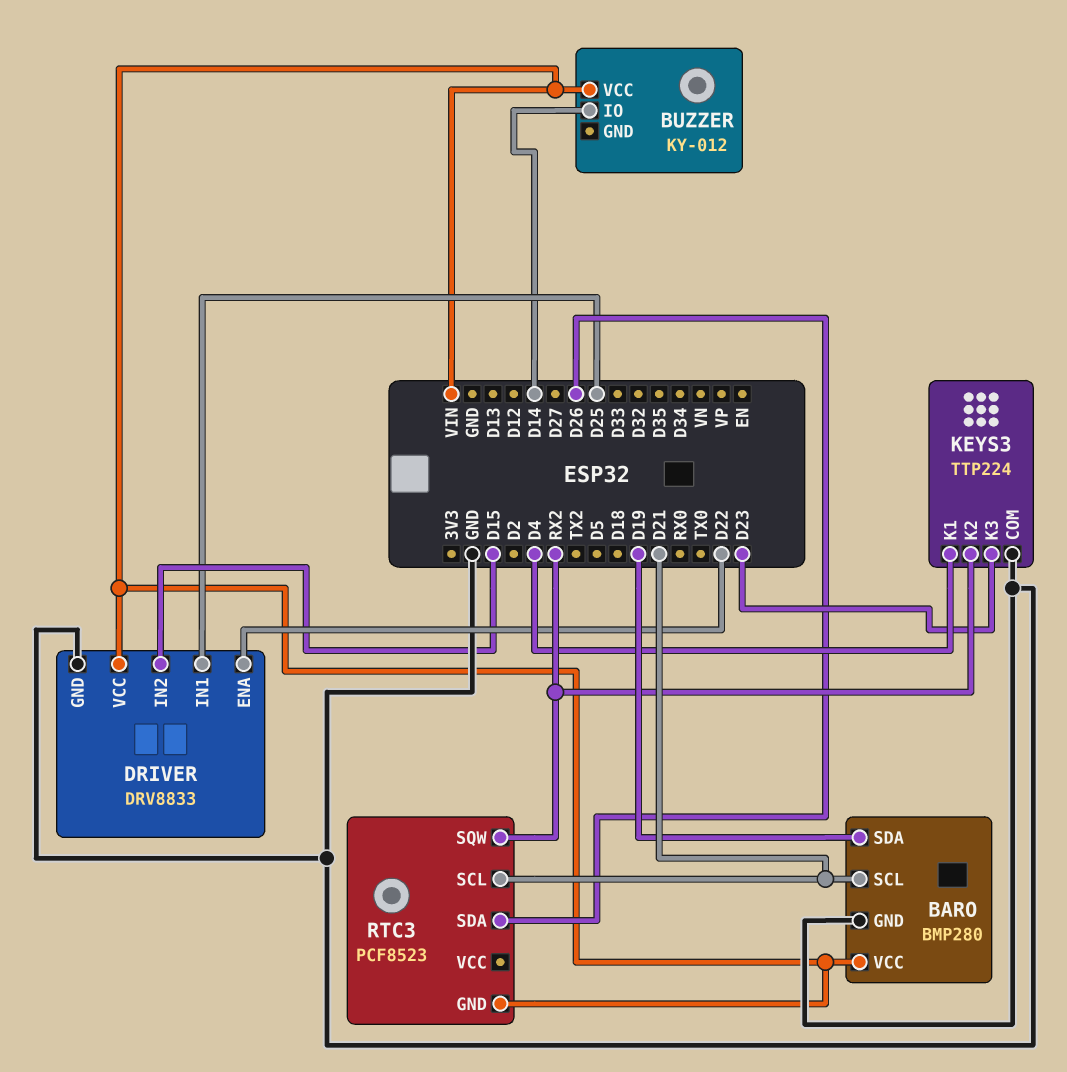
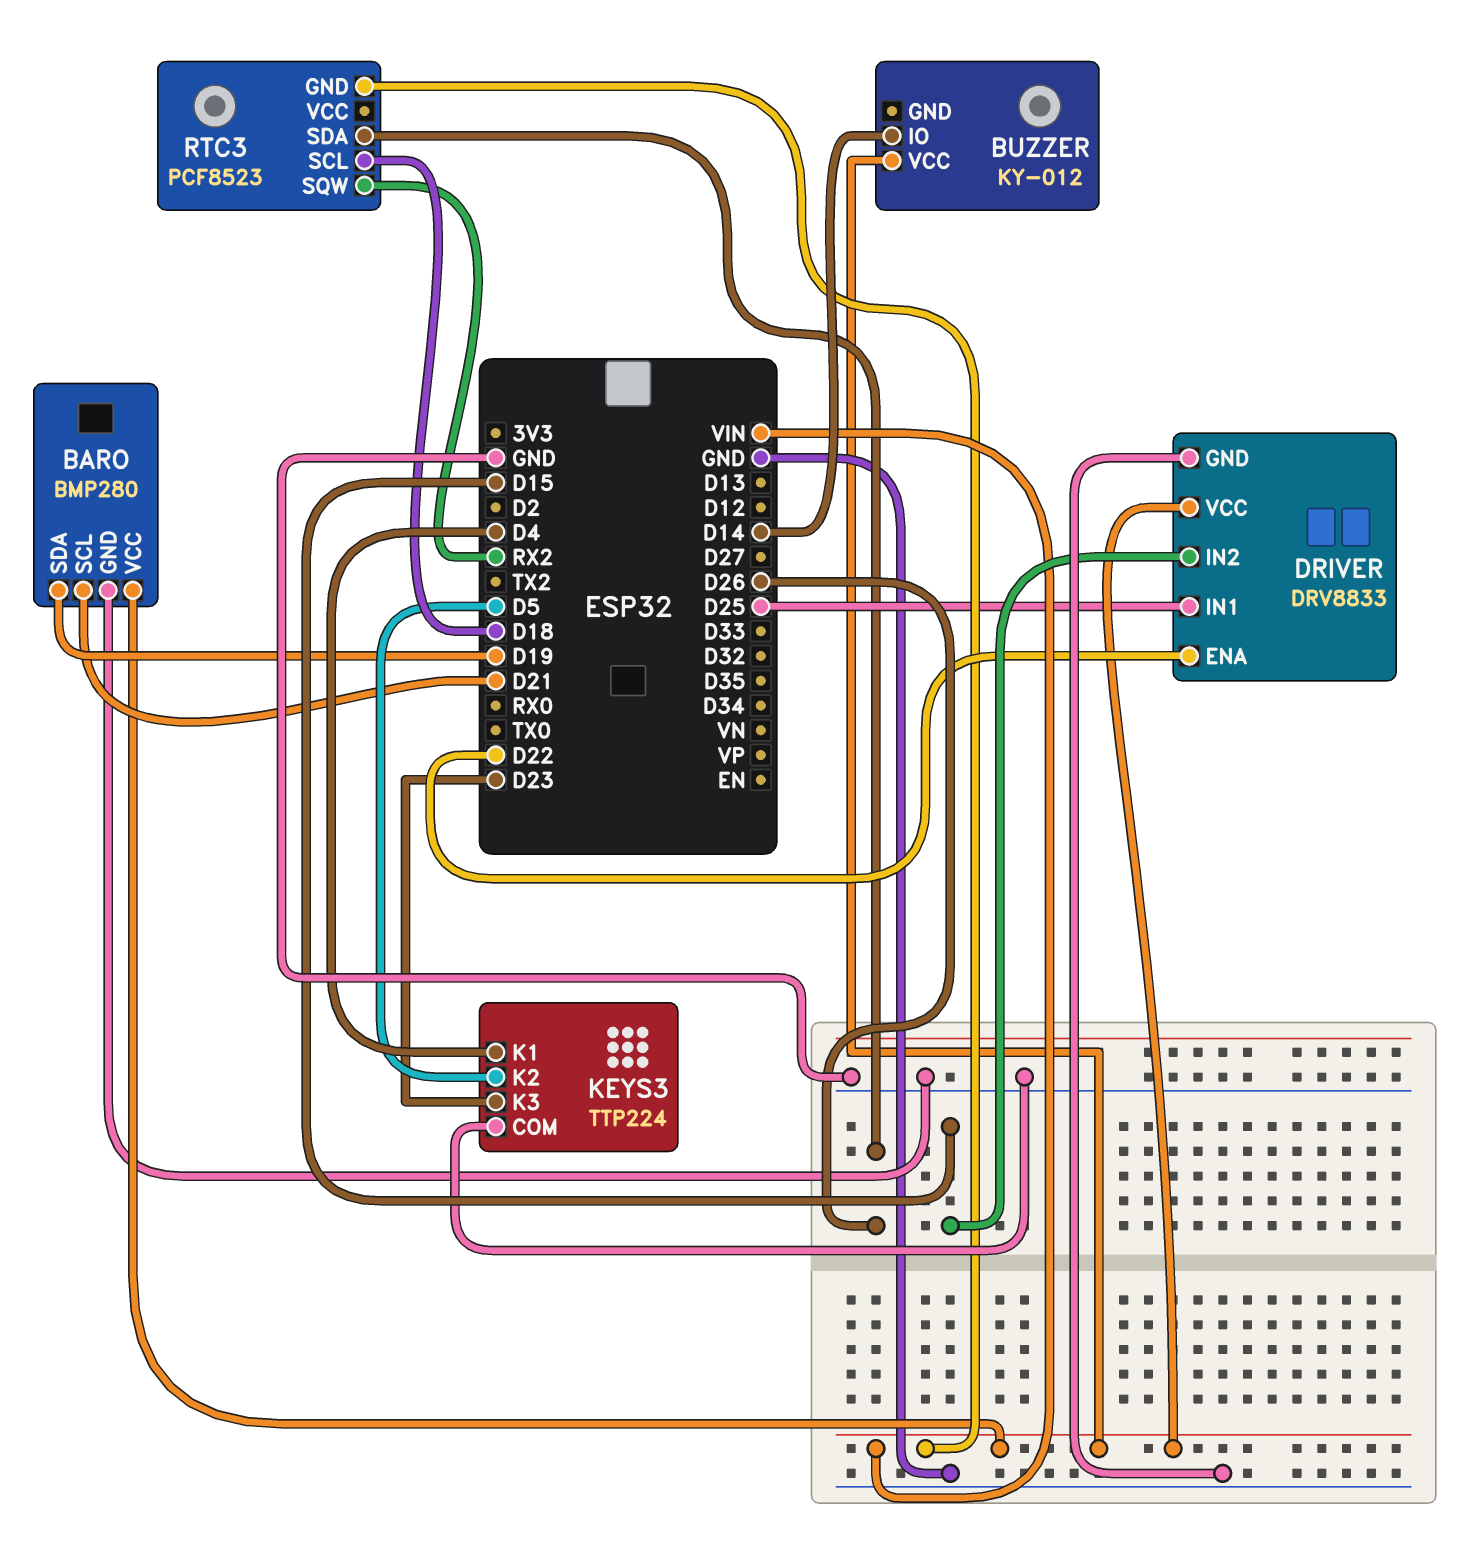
KEYS3 pin K2: RX2 -> D5
RTC3 pin SCL: D21 -> D18

